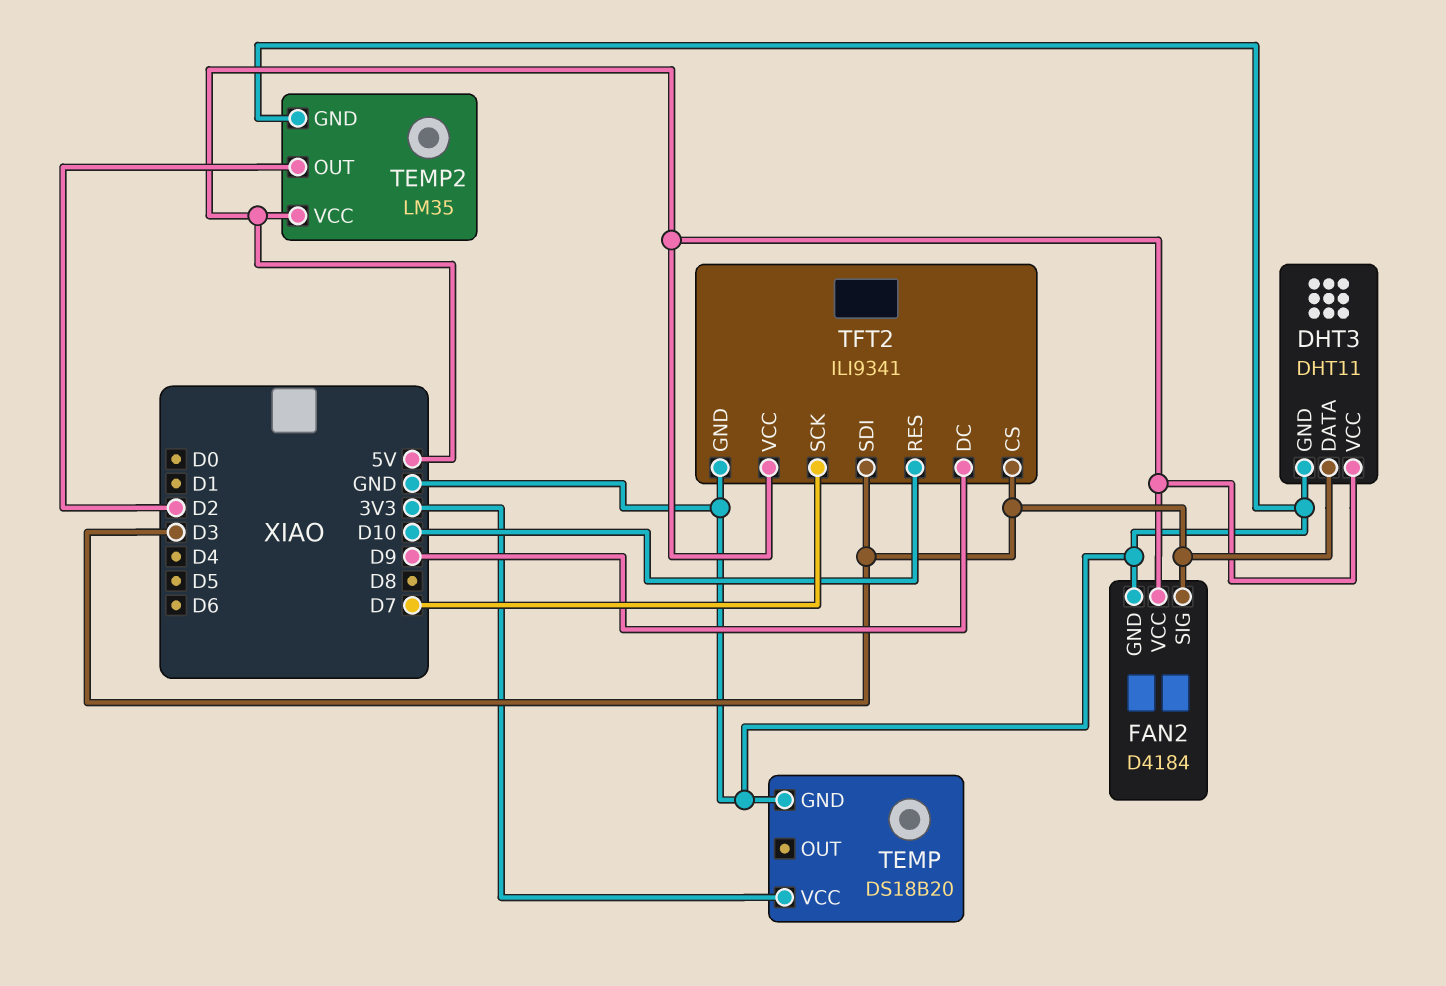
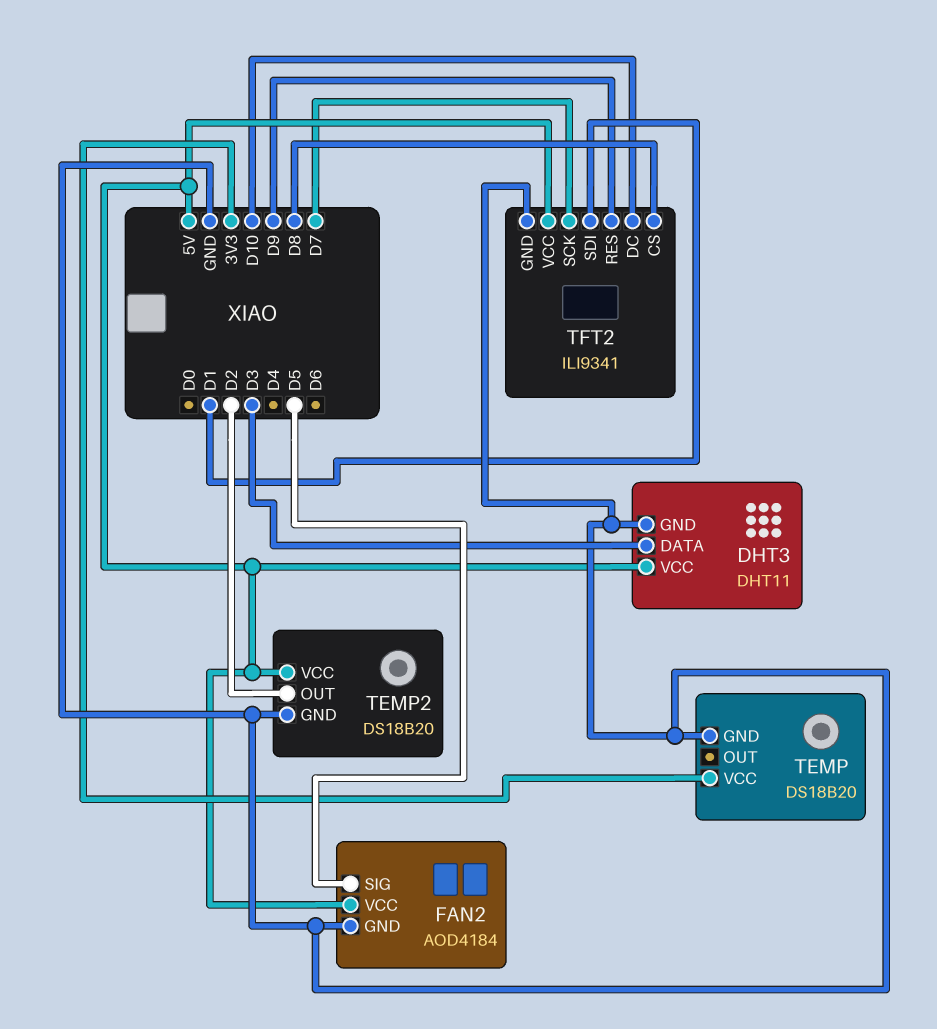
FAN2: D4184 -> AOD4184
FAN2 pin SIG: D3 -> D5
TEMP2: LM35 -> DS18B20
TFT2 pin CS: D3 -> D8
TFT2 pin DC: D9 -> D10
TFT2 pin RES: D10 -> D9
TFT2 pin SDI: D3 -> D1

